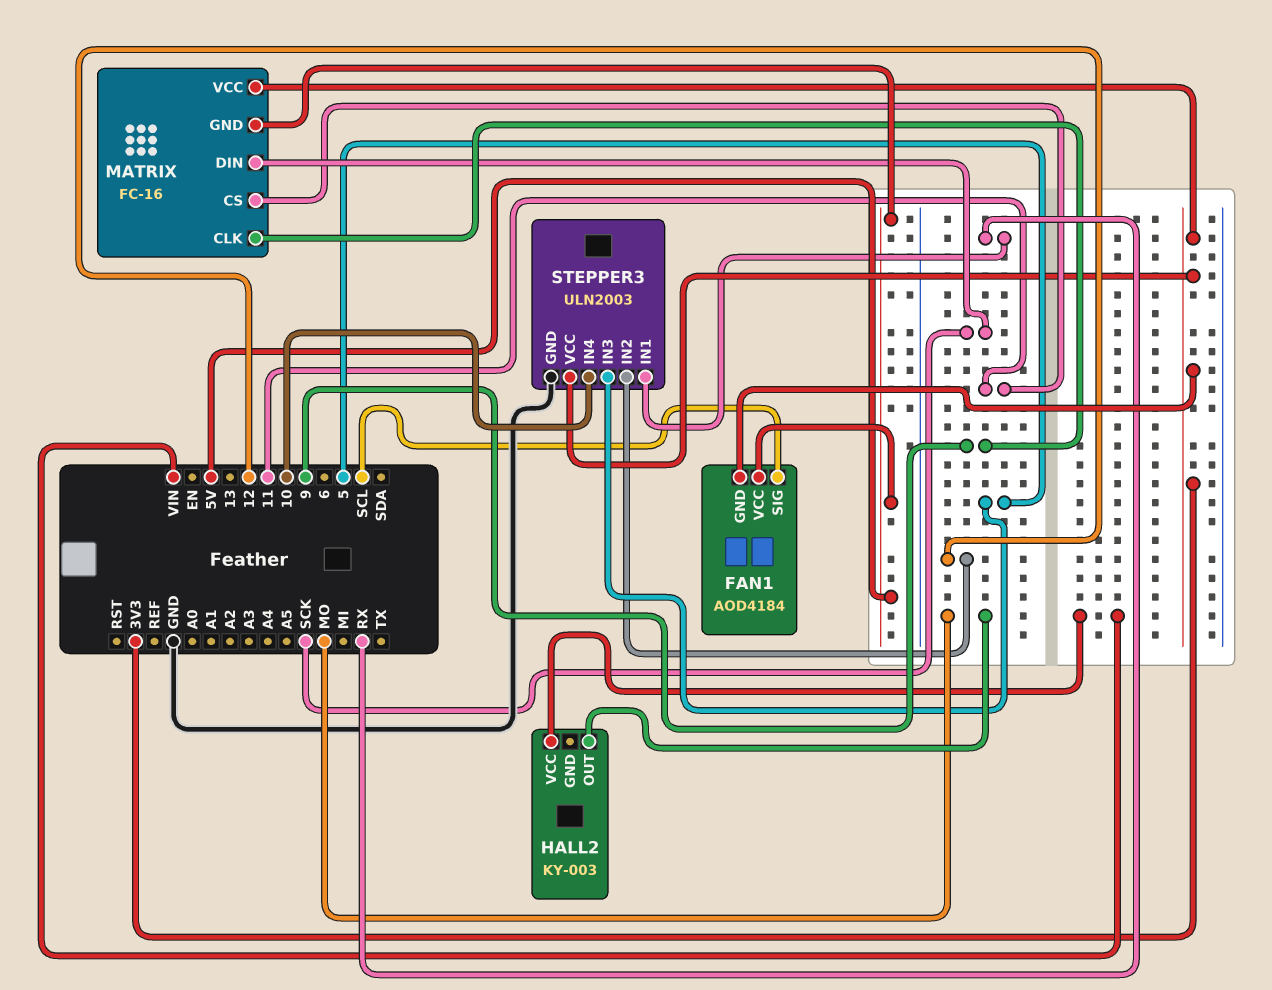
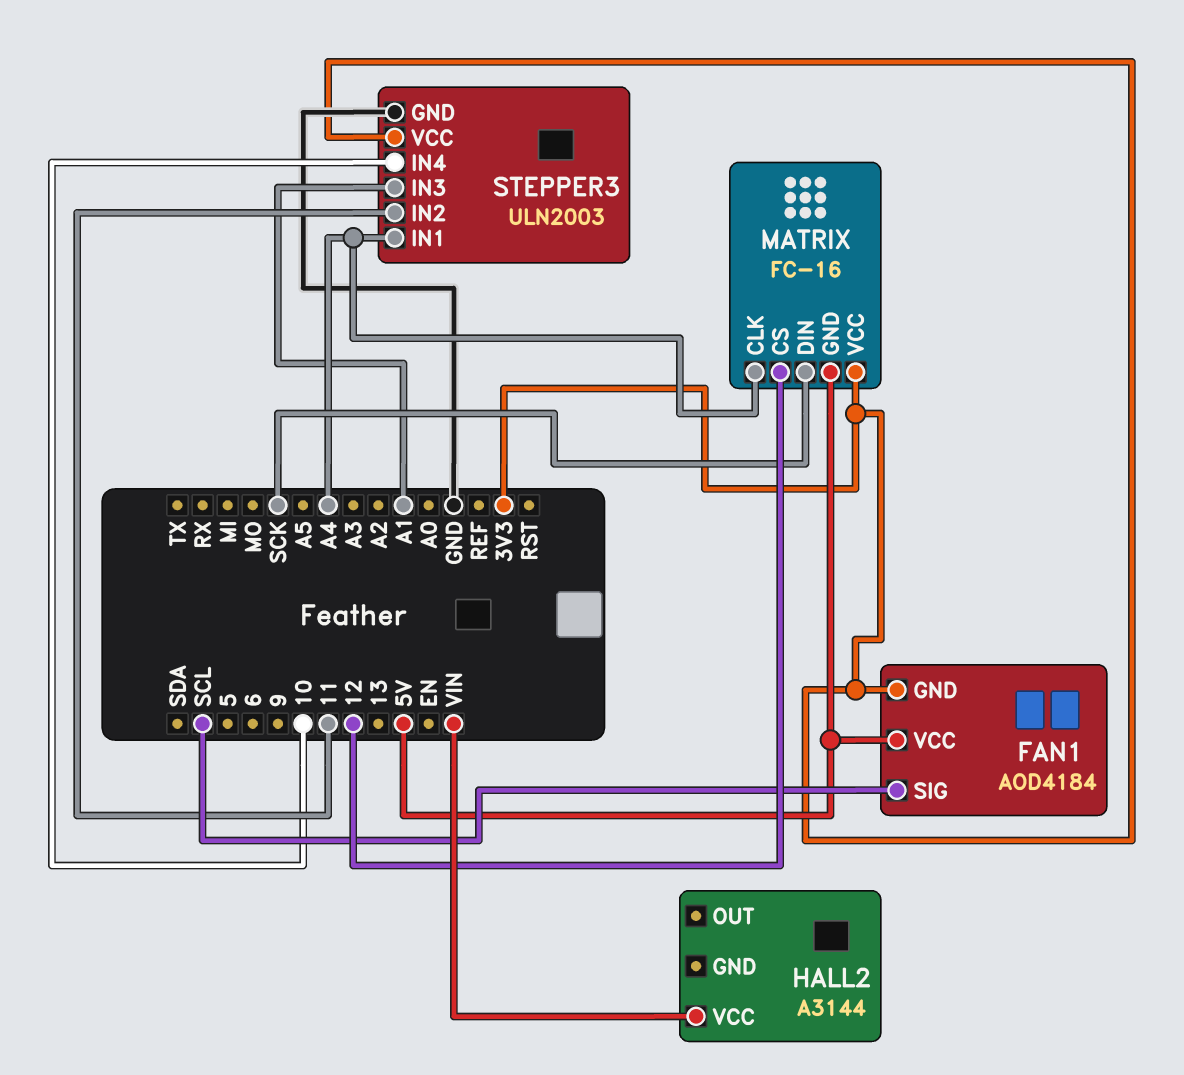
HALL2: KY-003 -> A3144
HALL2 pin OUT: MO -> none
MATRIX pin CLK: 9 -> A4
MATRIX pin CS: 11 -> 12
STEPPER3 pin IN1: RX -> A4
STEPPER3 pin IN2: 12 -> 11
STEPPER3 pin IN3: 5 -> A1

